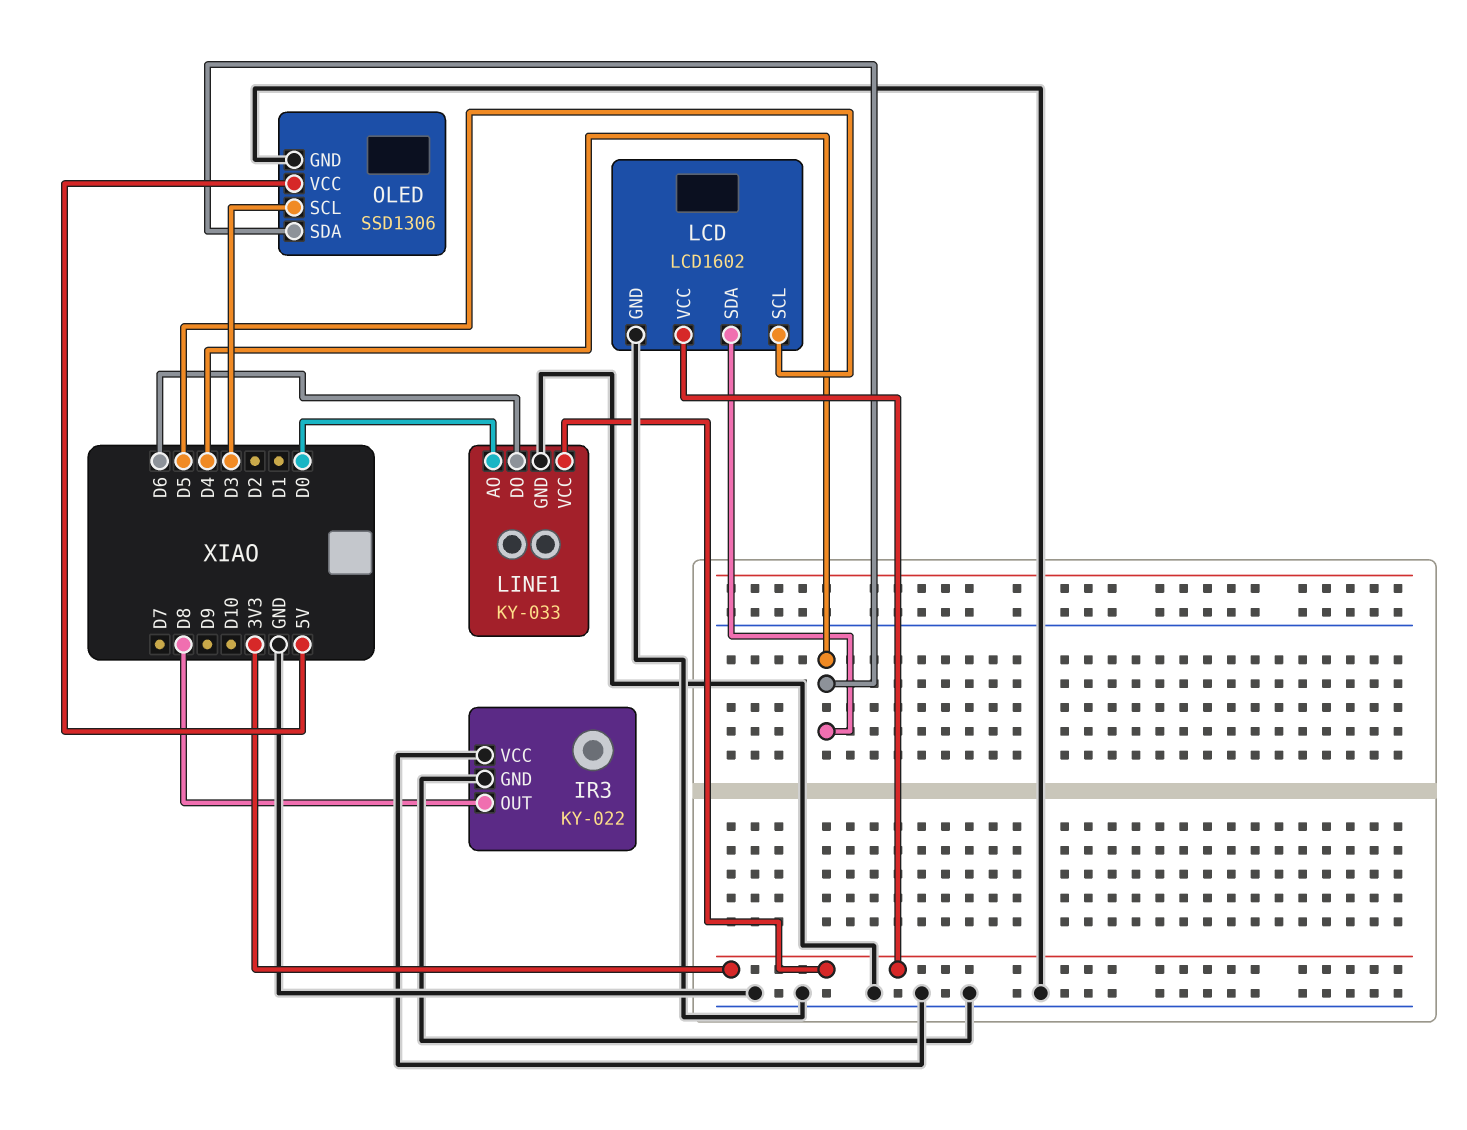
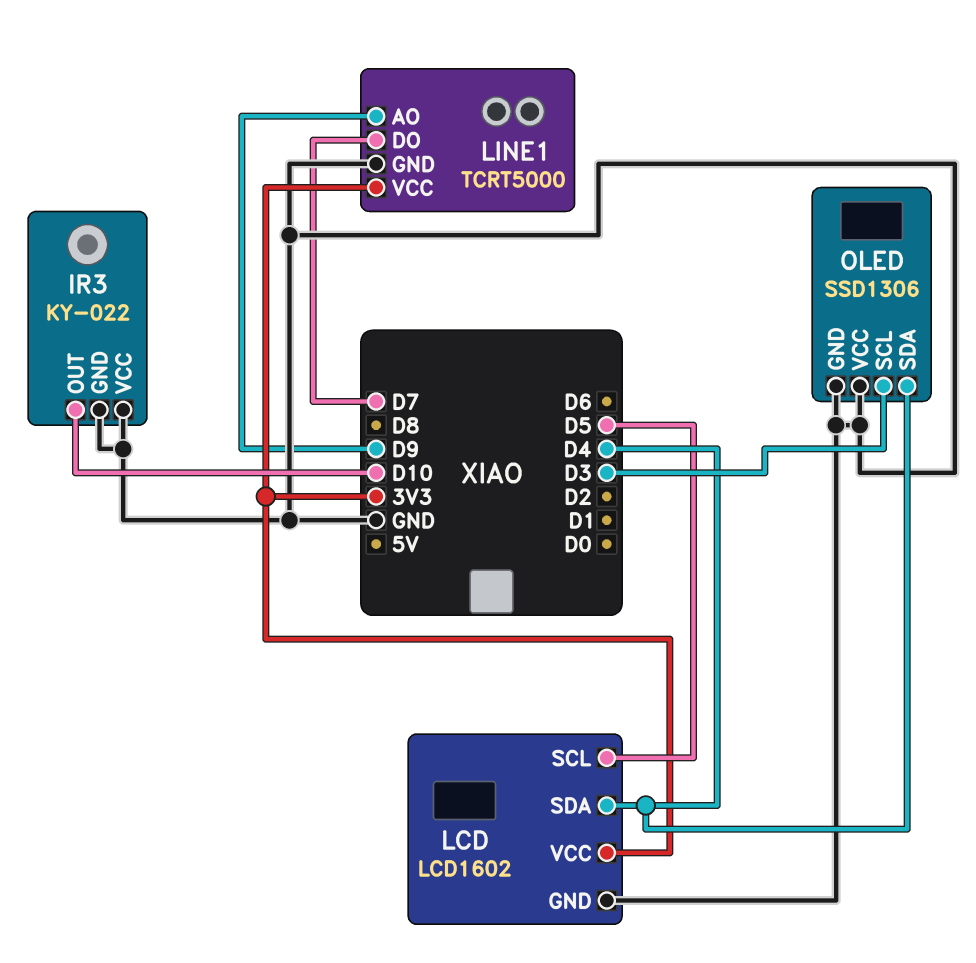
IR3 pin OUT: D8 -> D10
LINE1: KY-033 -> TCRT5000
LINE1 pin AO: D0 -> D9
LINE1 pin DO: D6 -> D7
OLED pin VCC: 5V -> GND

